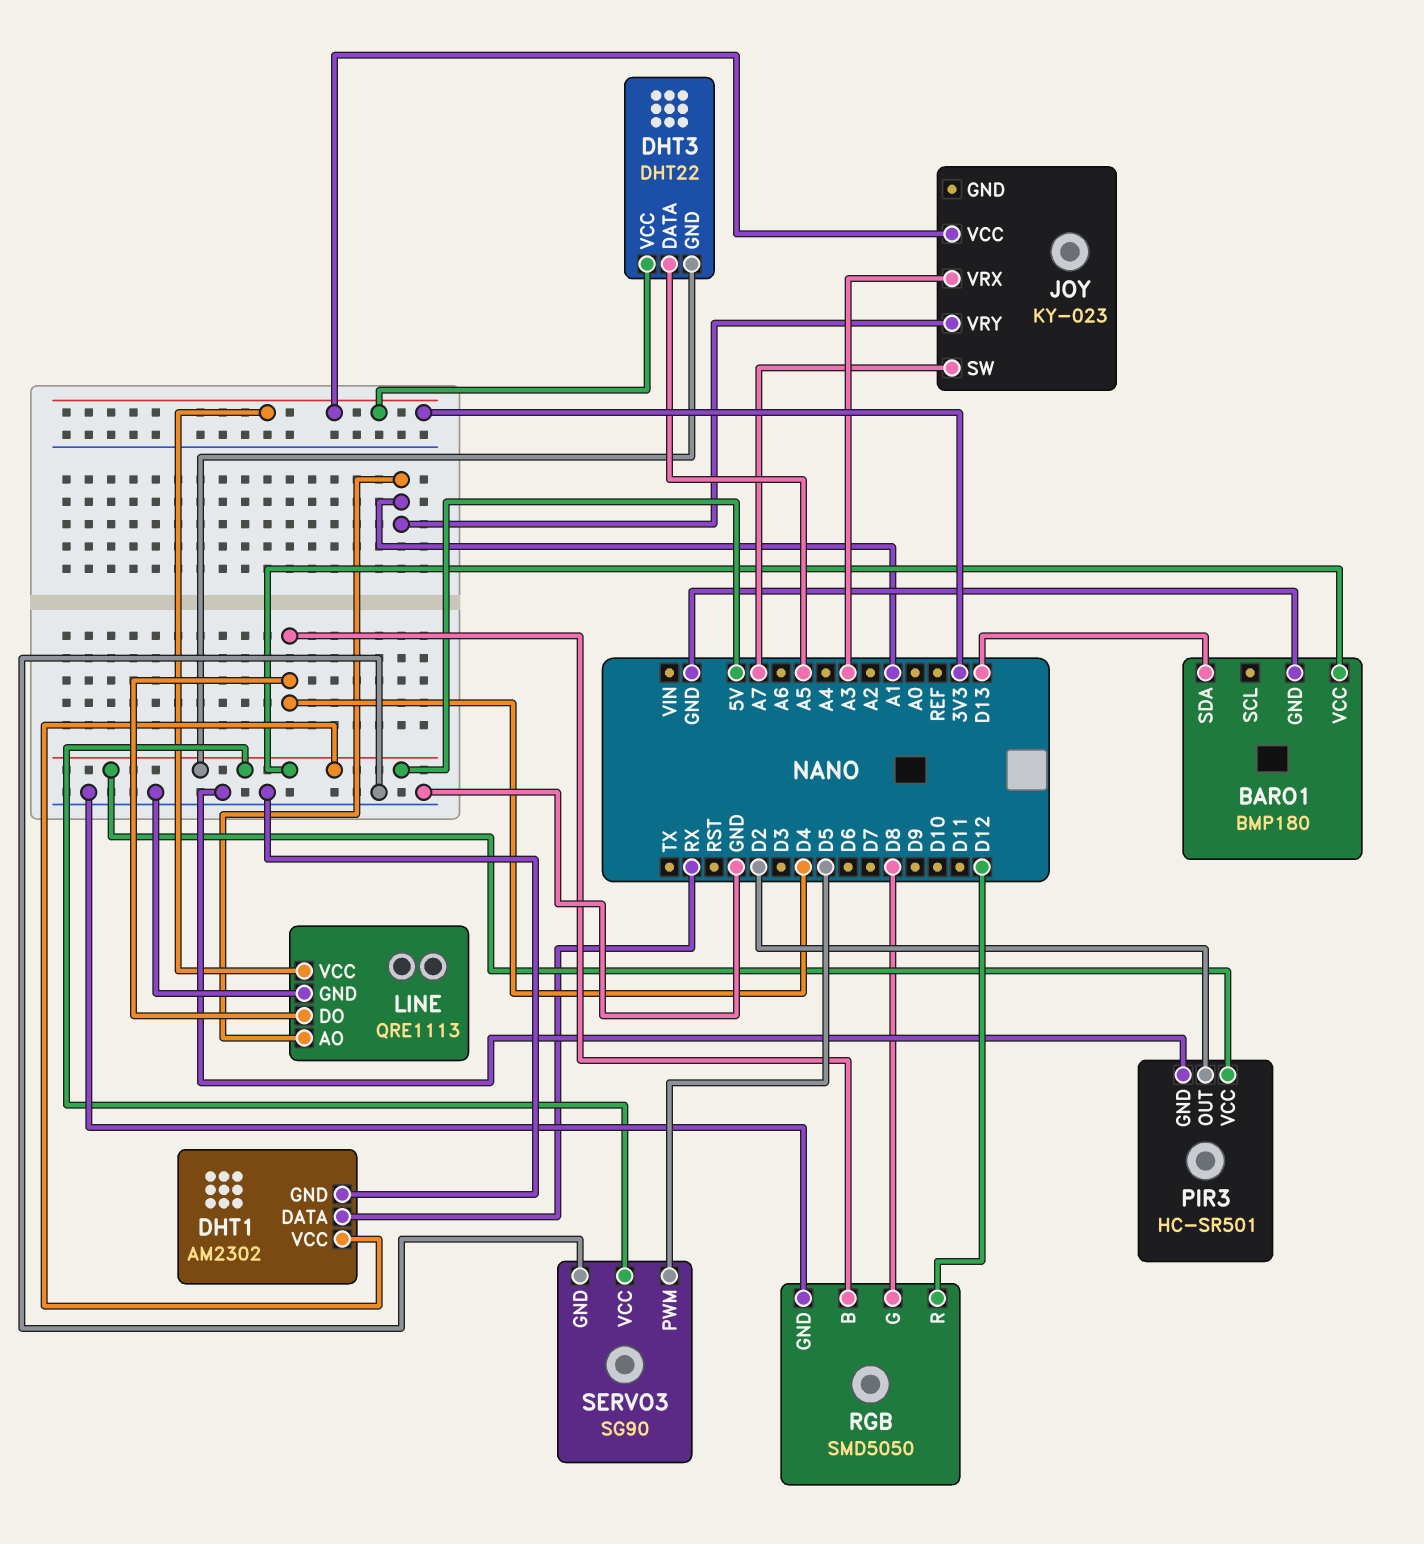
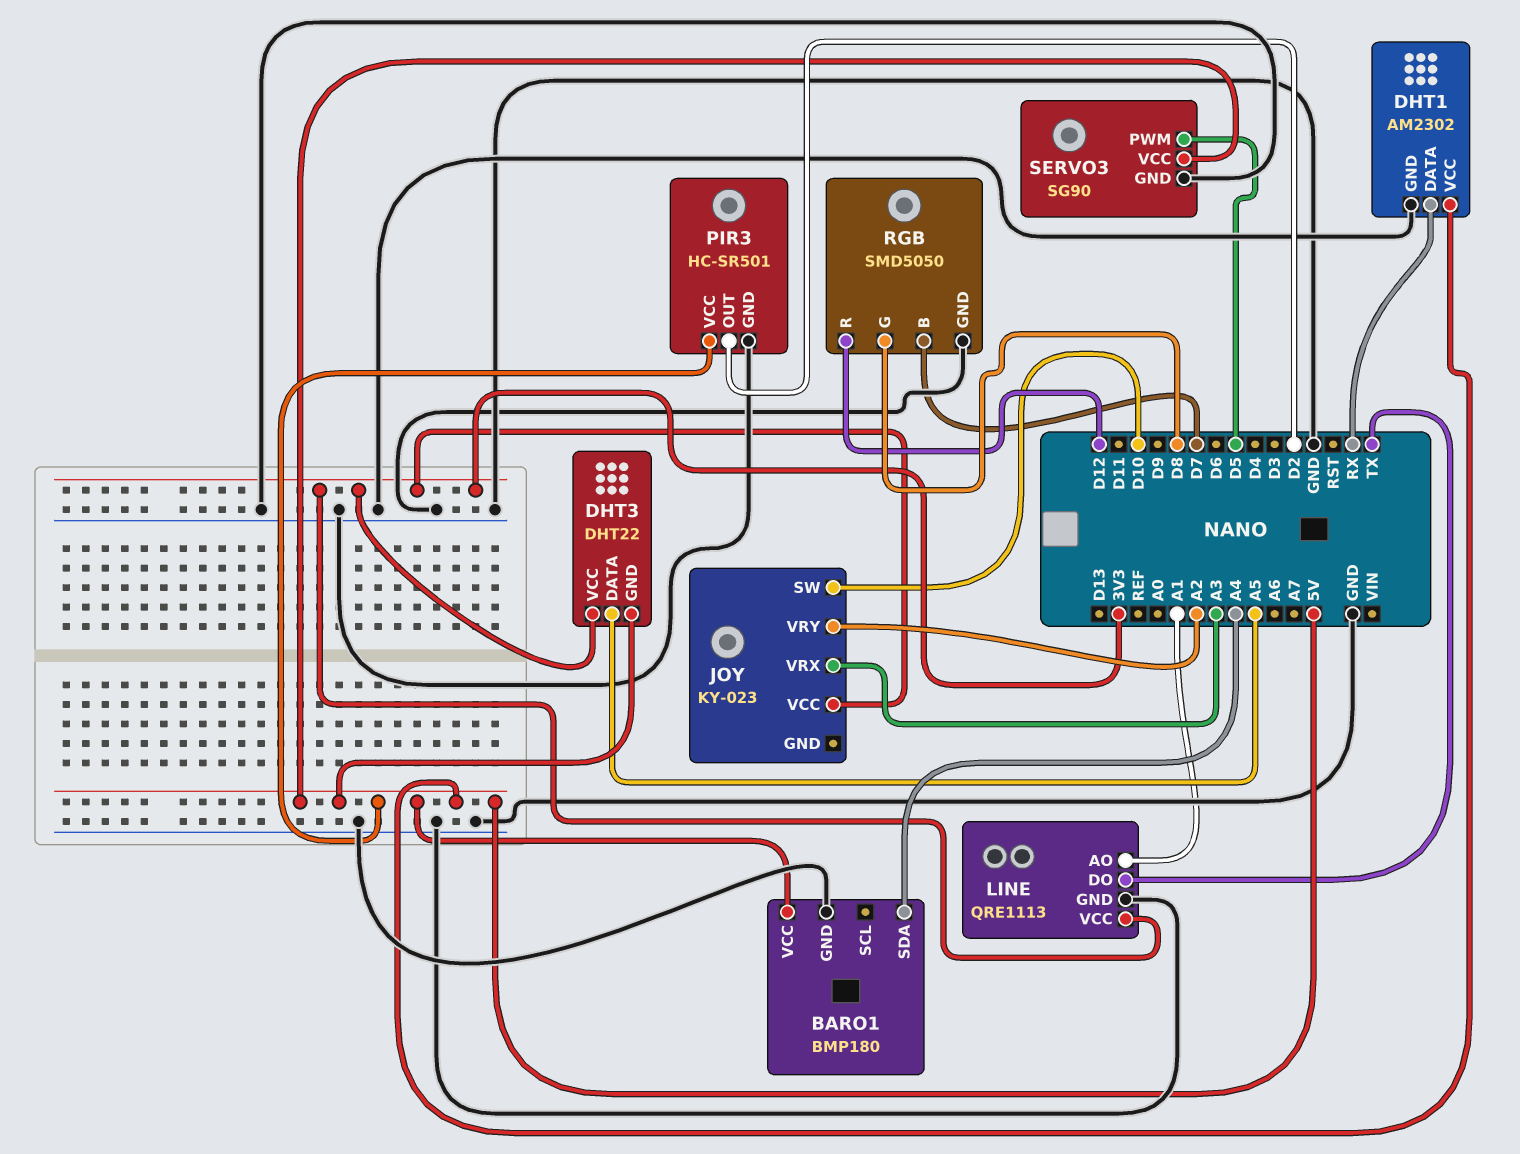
BARO1 pin SDA: D13 -> A4
JOY pin SW: A7 -> D10
JOY pin VRY: A1 -> A2
LINE pin DO: D4 -> TX
RGB pin B: D4 -> D7

